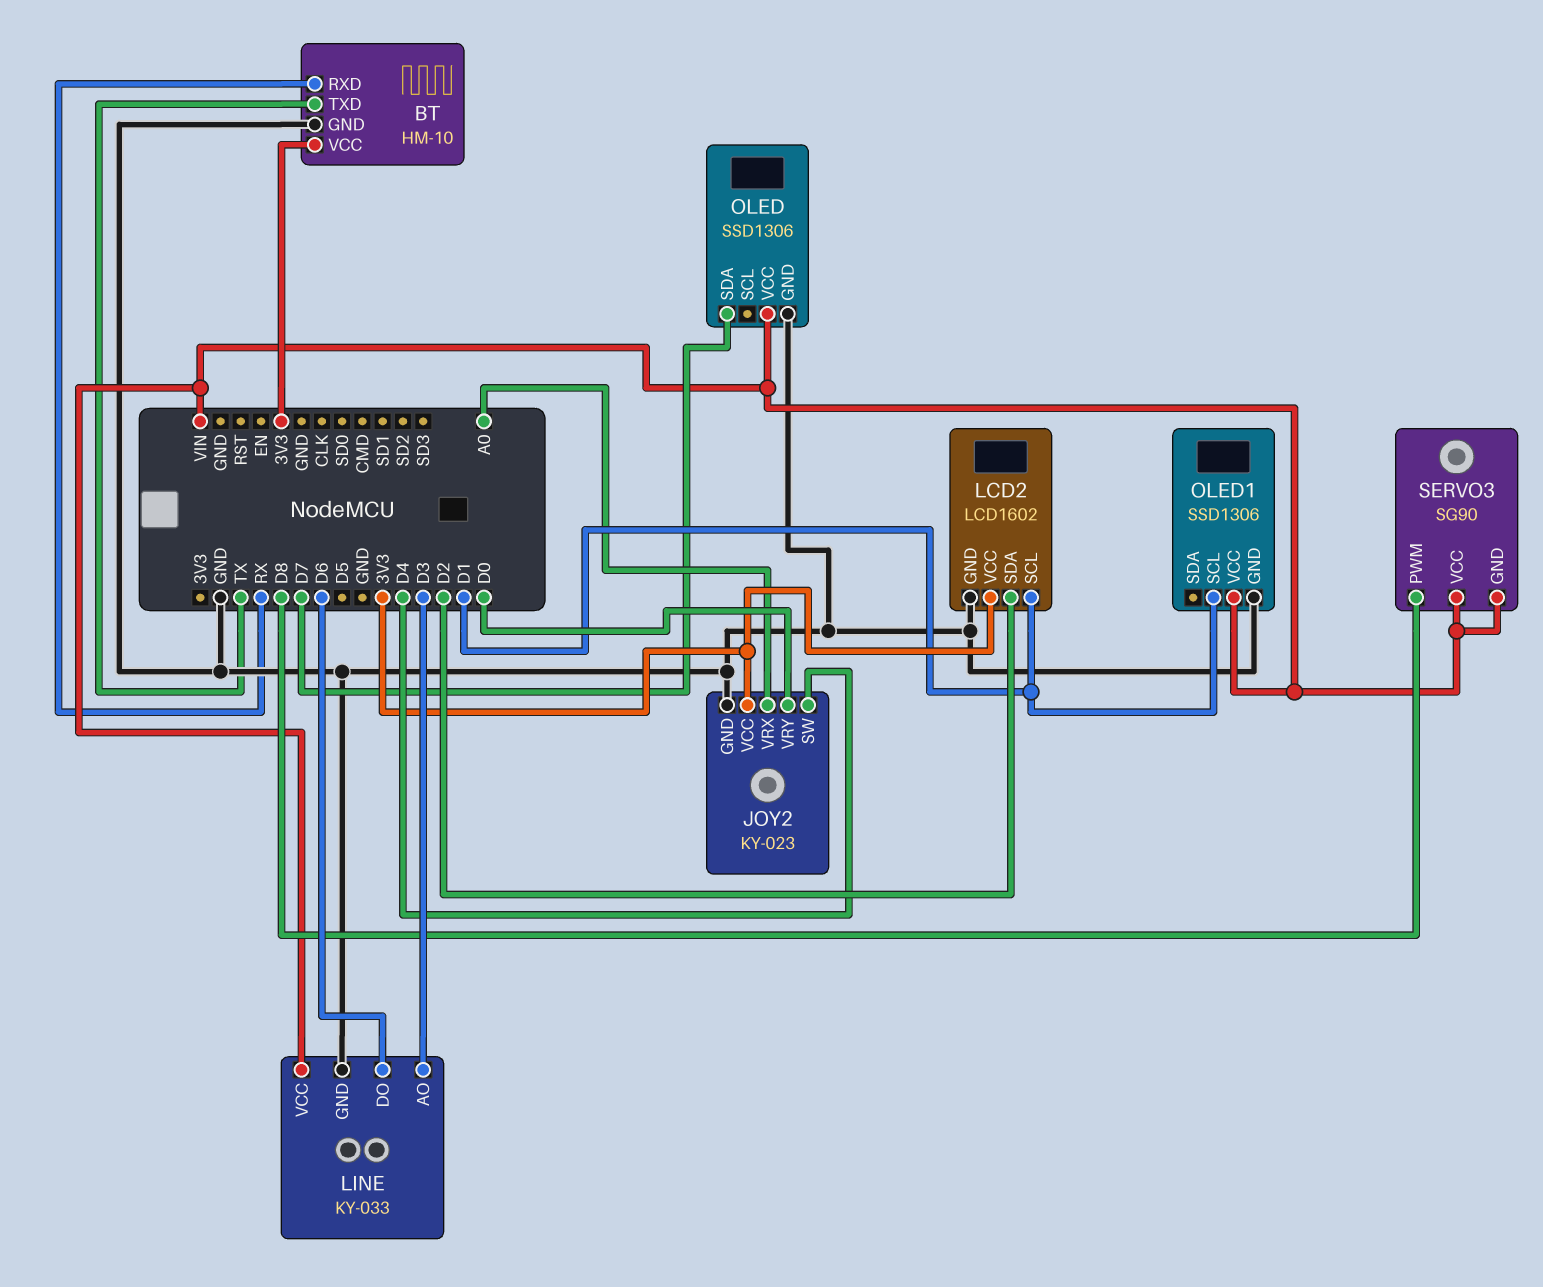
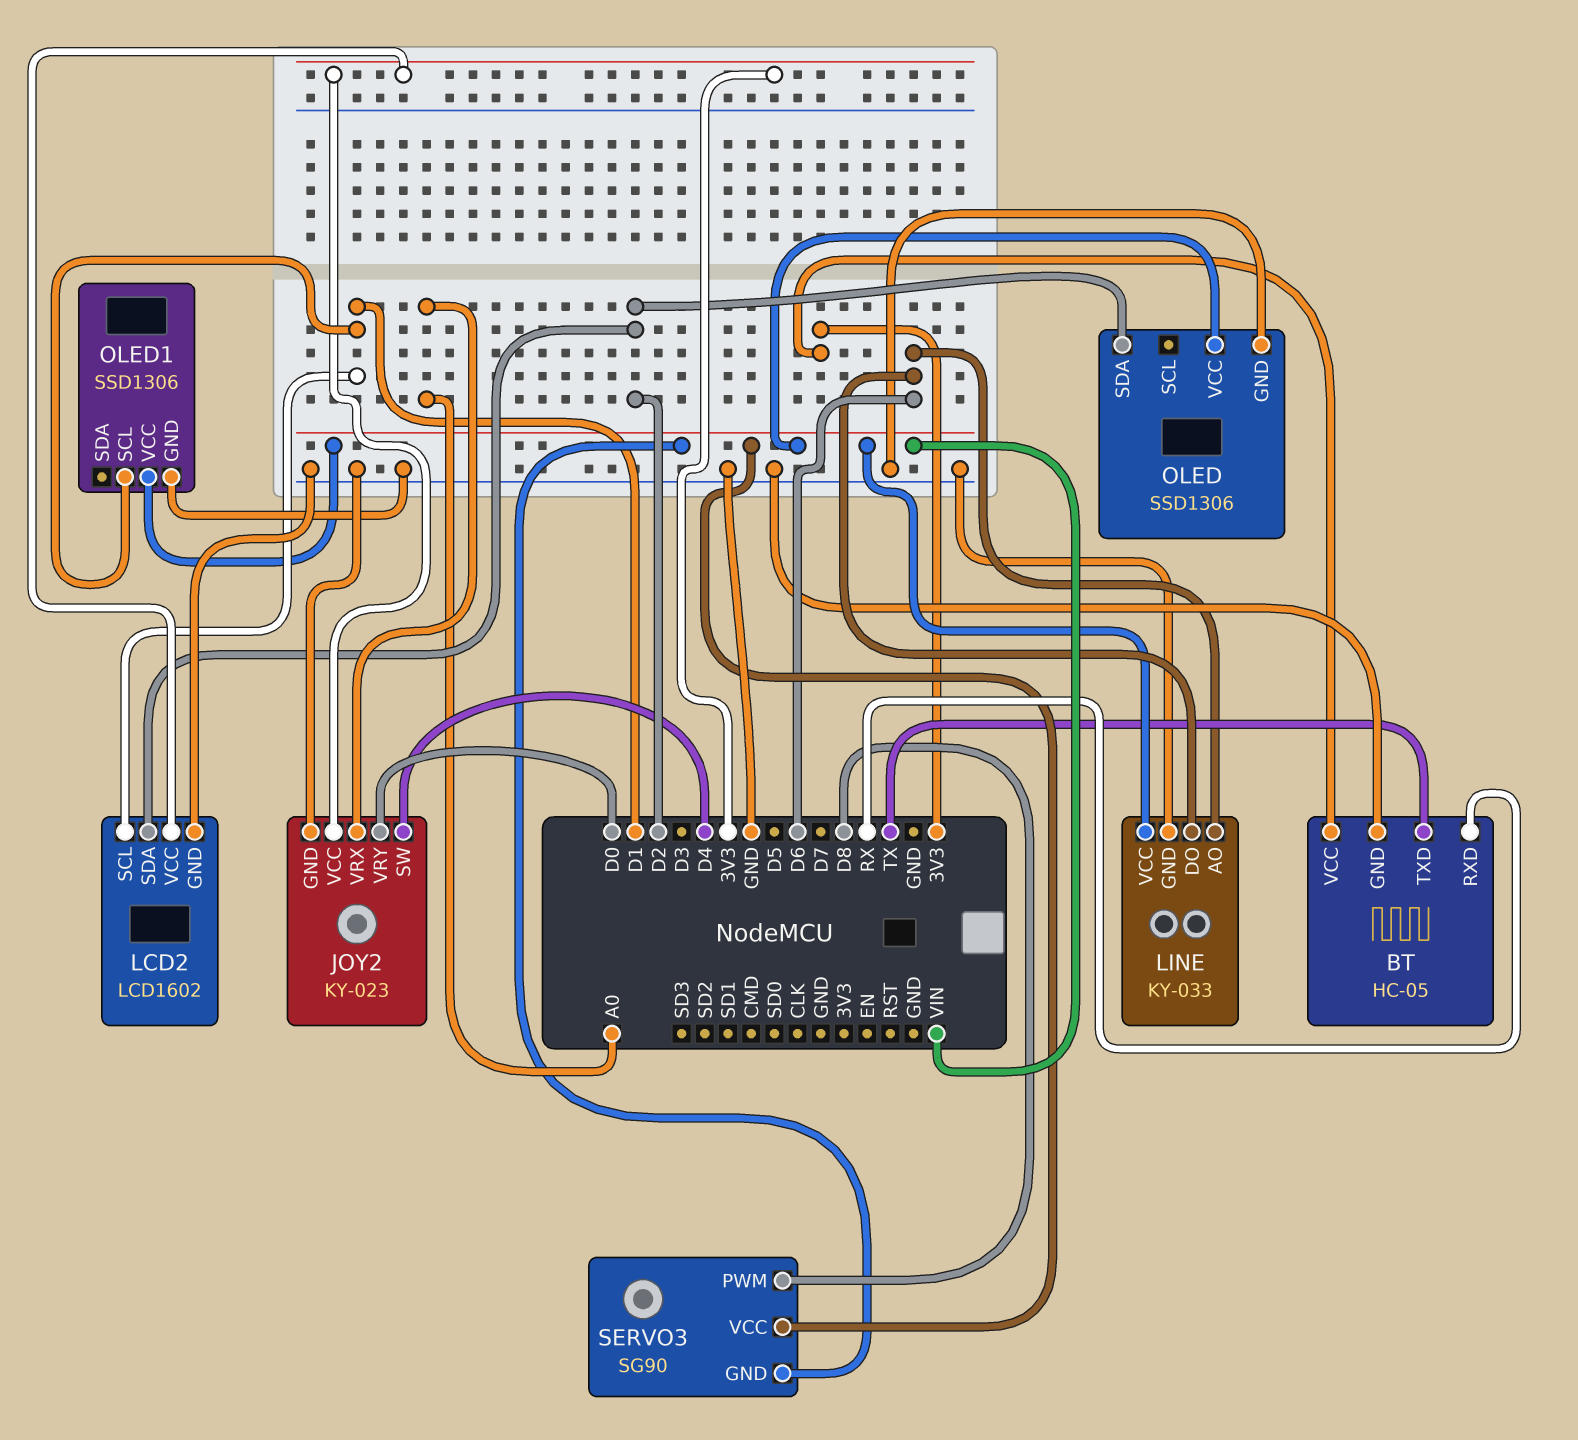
BT: HM-10 -> HC-05
LINE pin AO: D3 -> D6
OLED pin SDA: D7 -> D2

